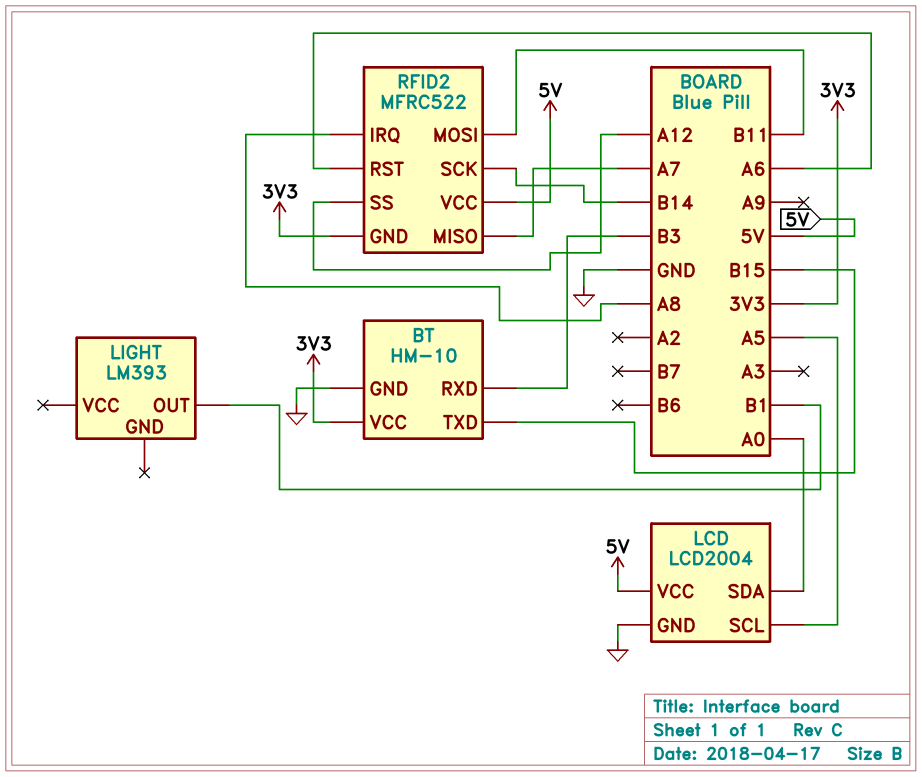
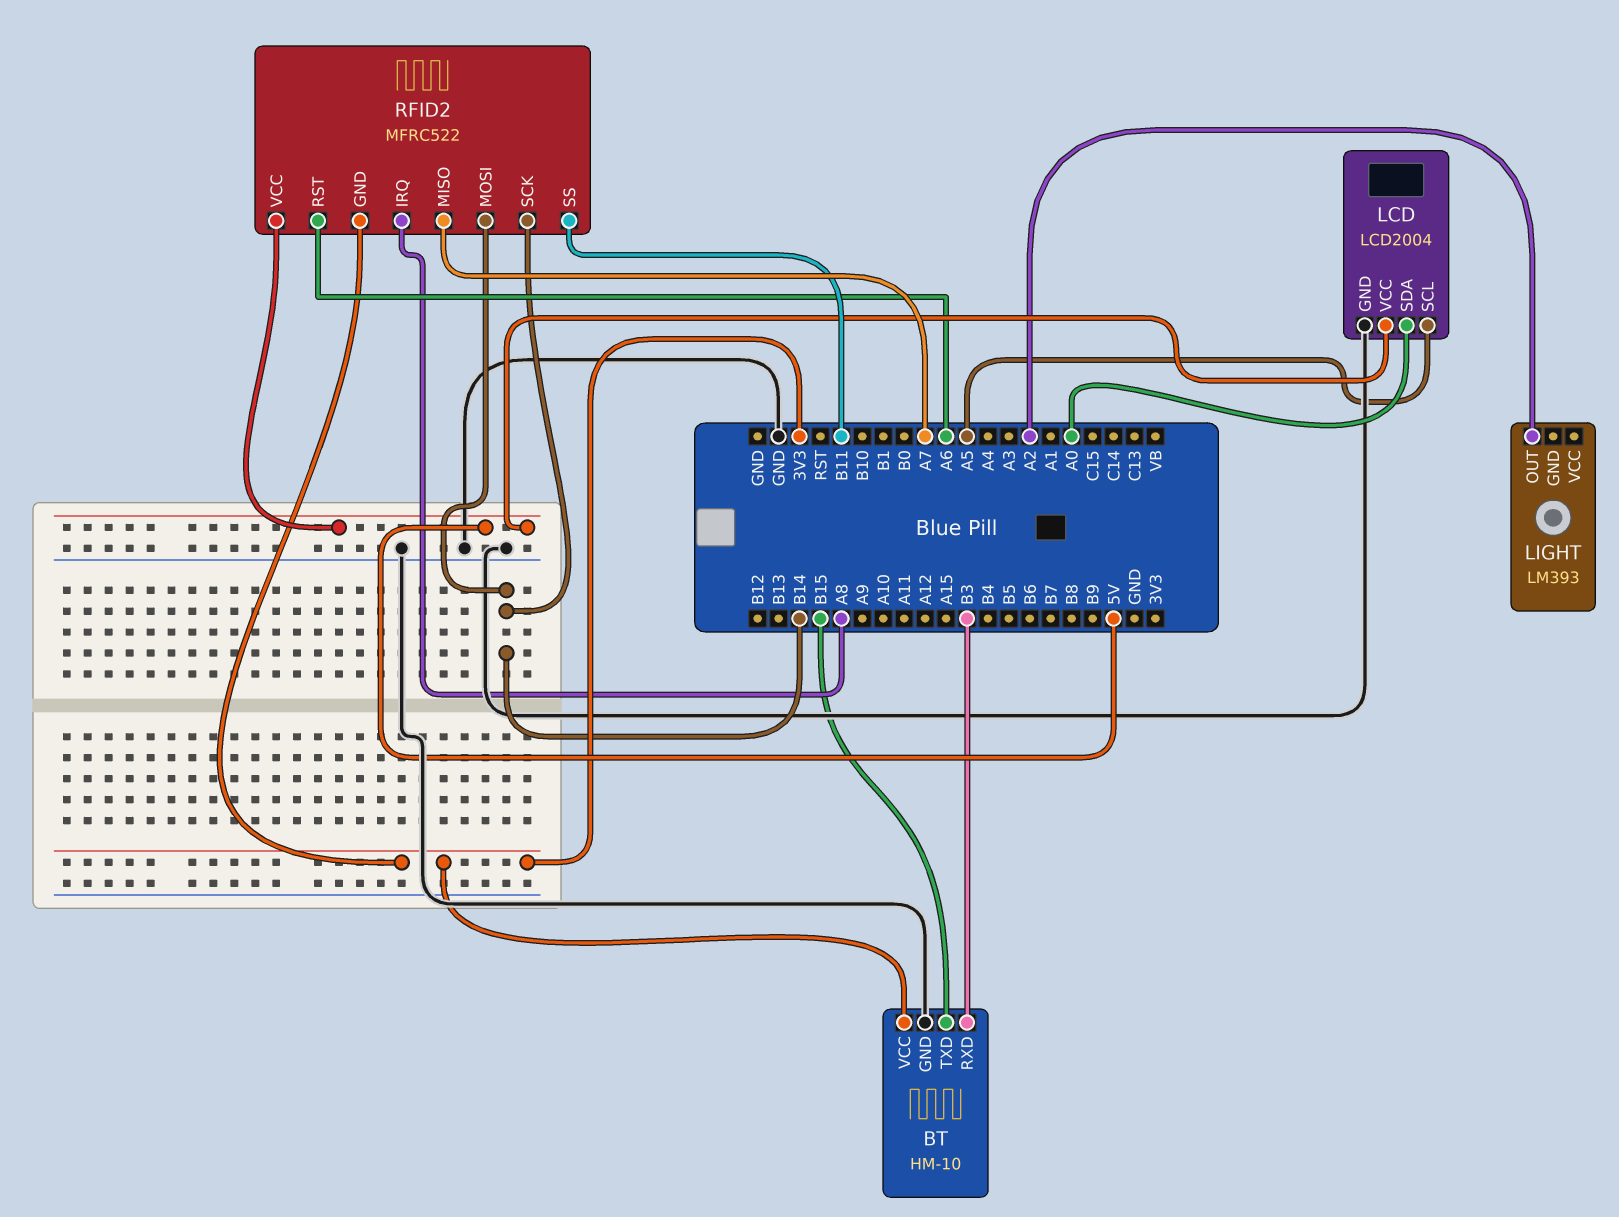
LIGHT pin OUT: B1 -> A2
RFID2 pin MOSI: B11 -> B14
RFID2 pin SS: A12 -> B11

